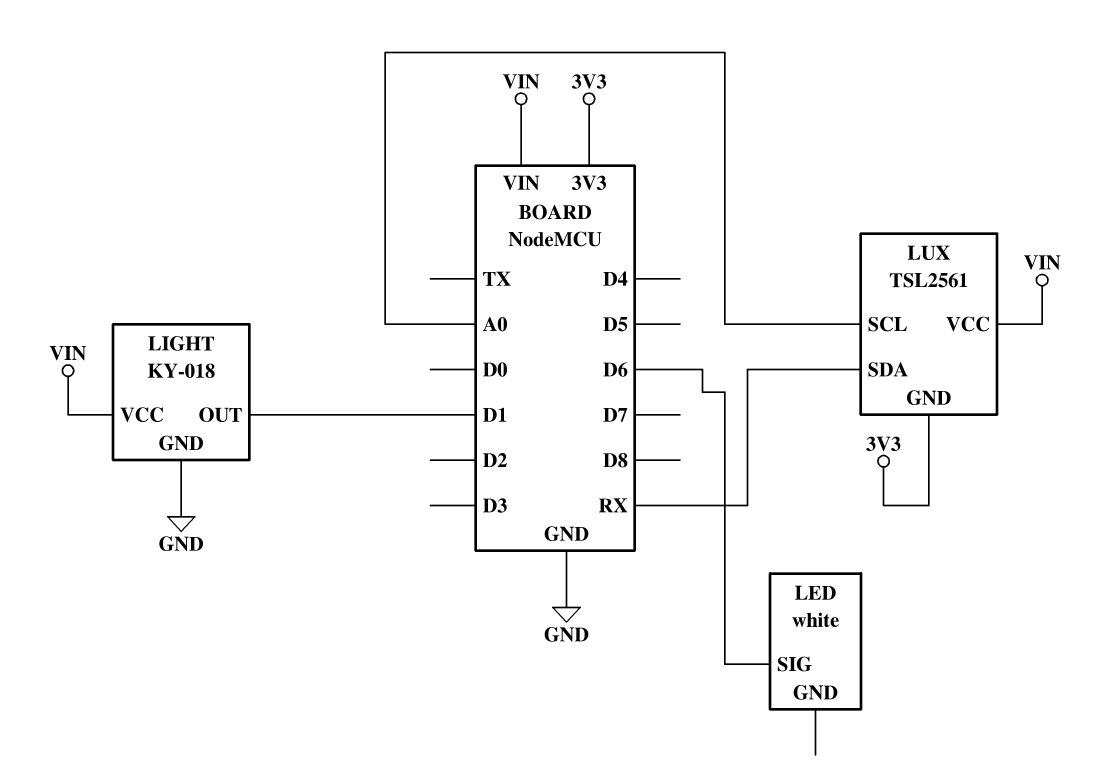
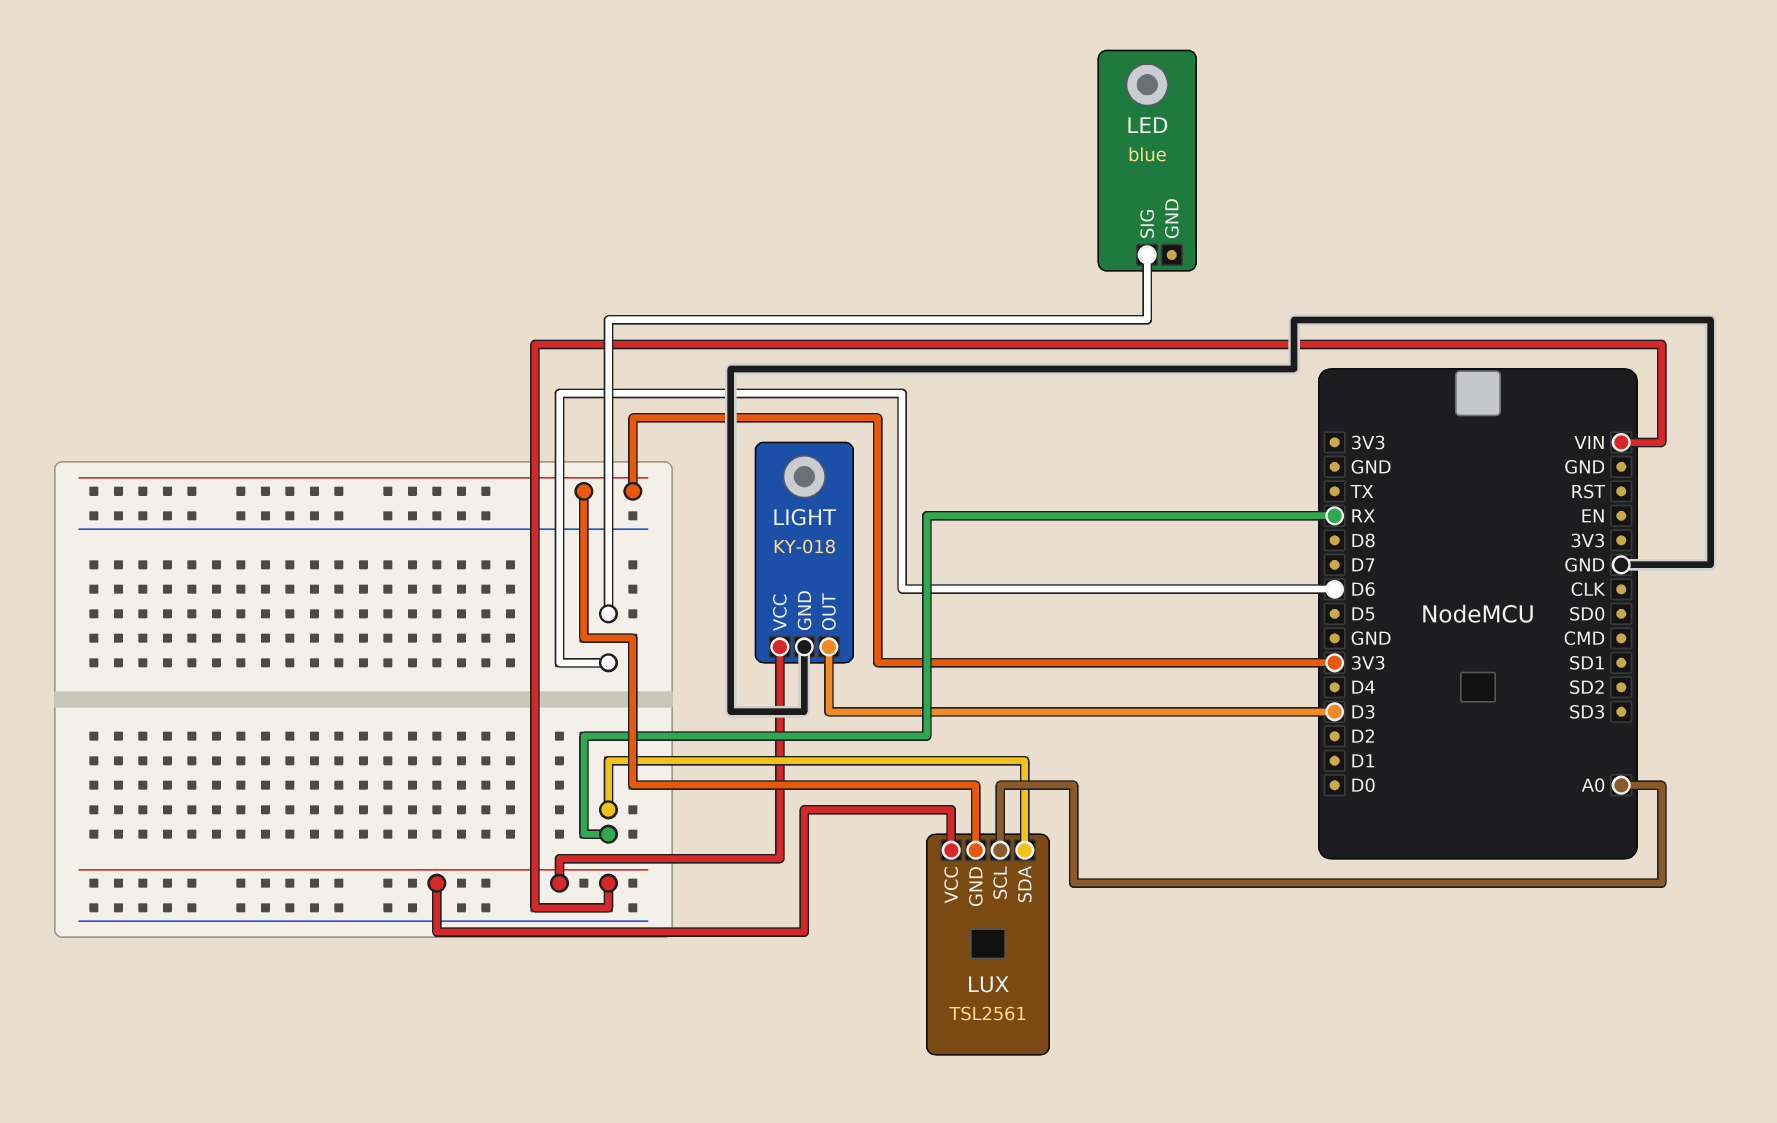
LED: white -> blue
LIGHT pin OUT: D1 -> D3

